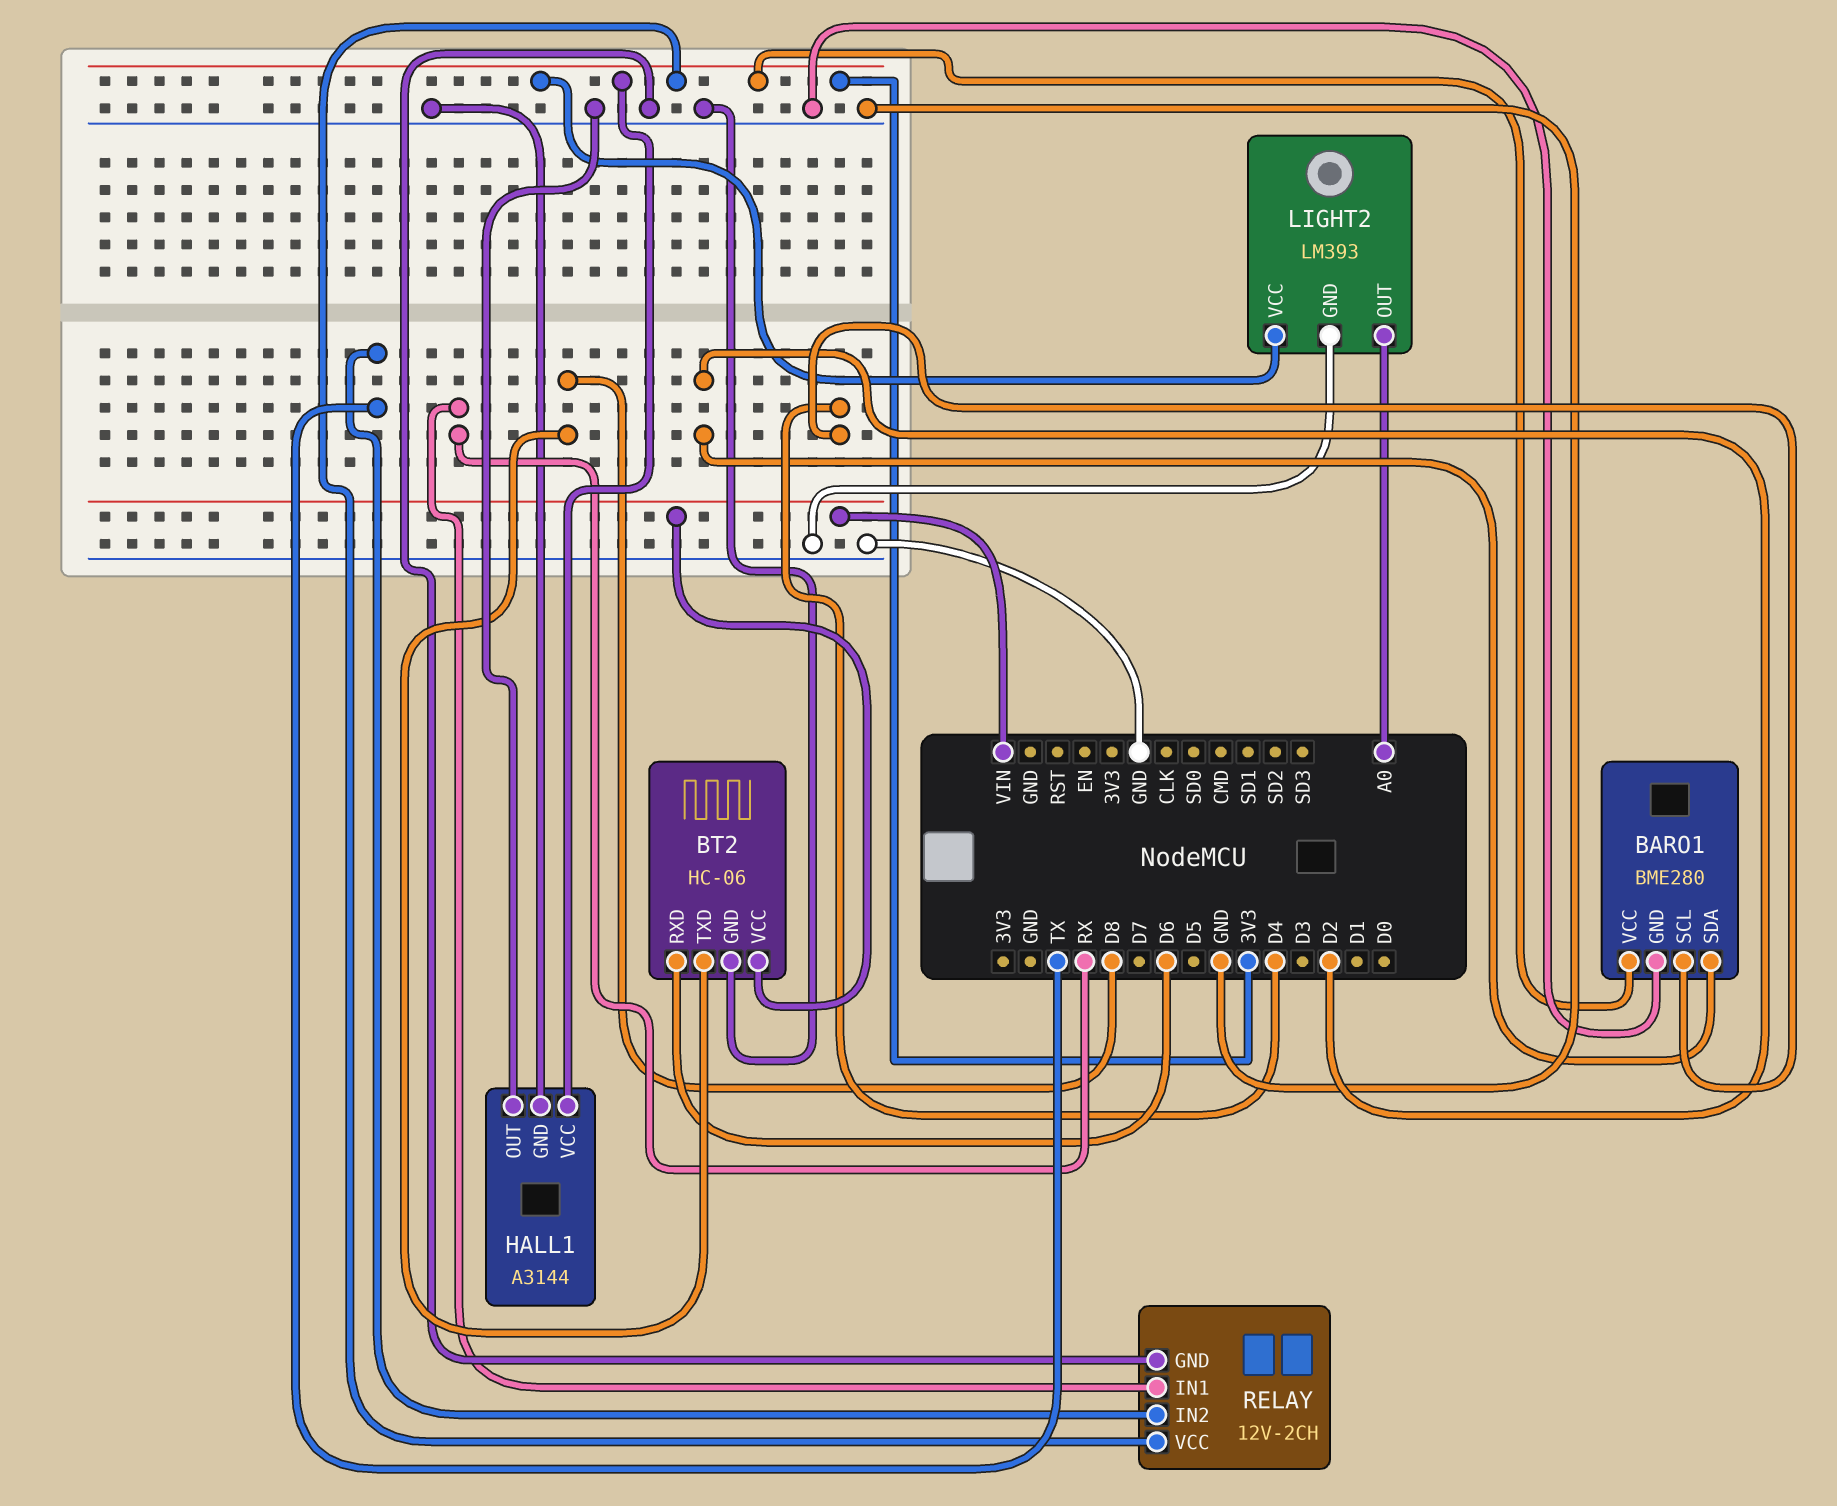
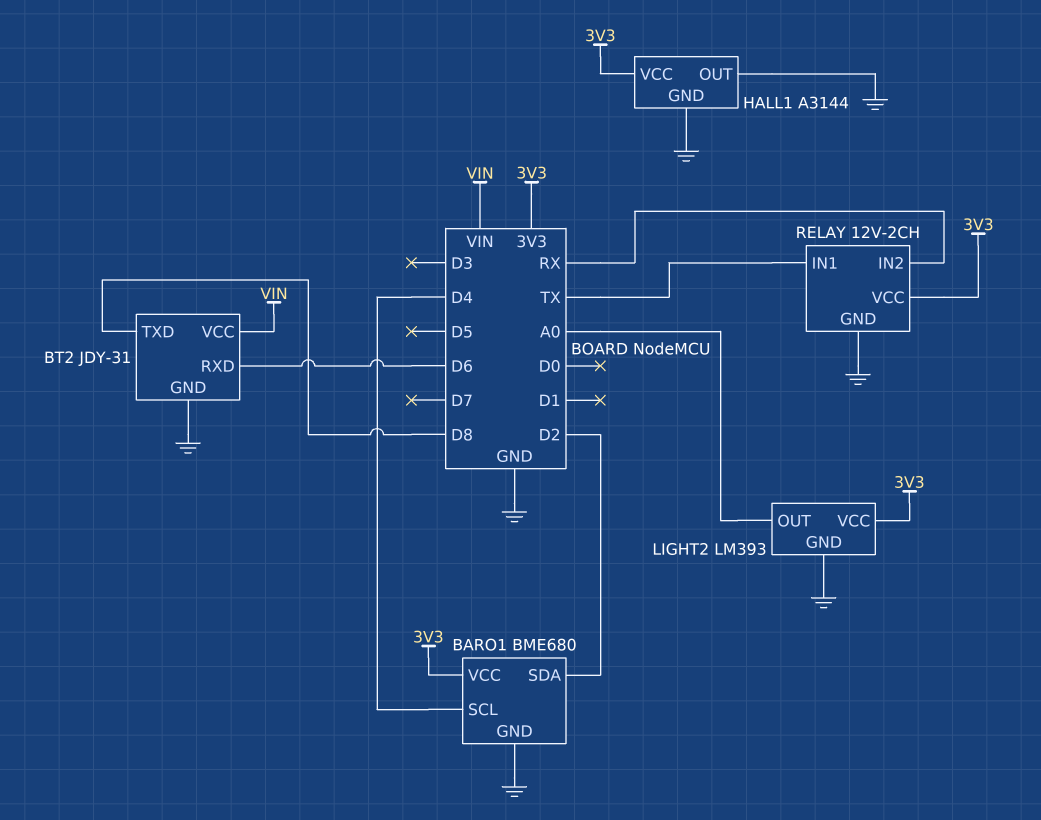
BARO1: BME280 -> BME680
BT2: HC-06 -> JDY-31
RELAY pin IN1: RX -> TX
RELAY pin IN2: TX -> RX

